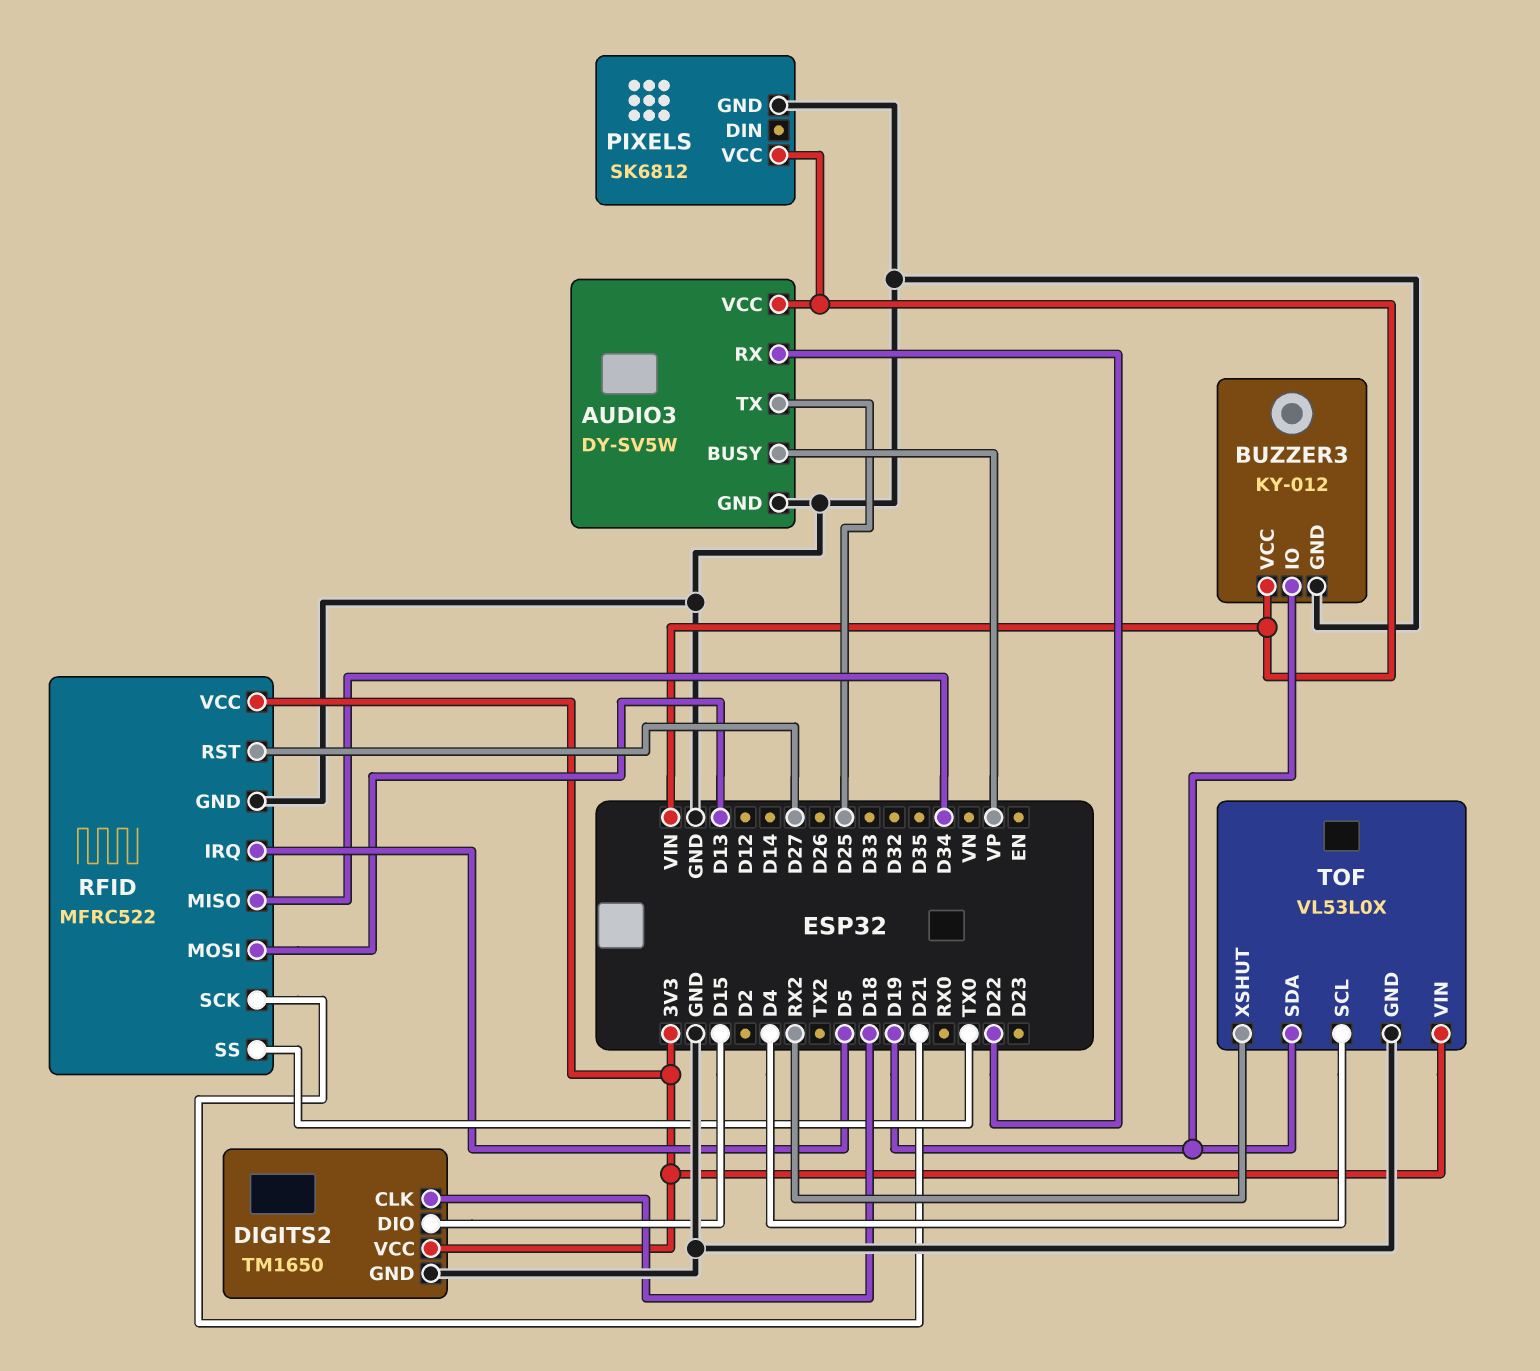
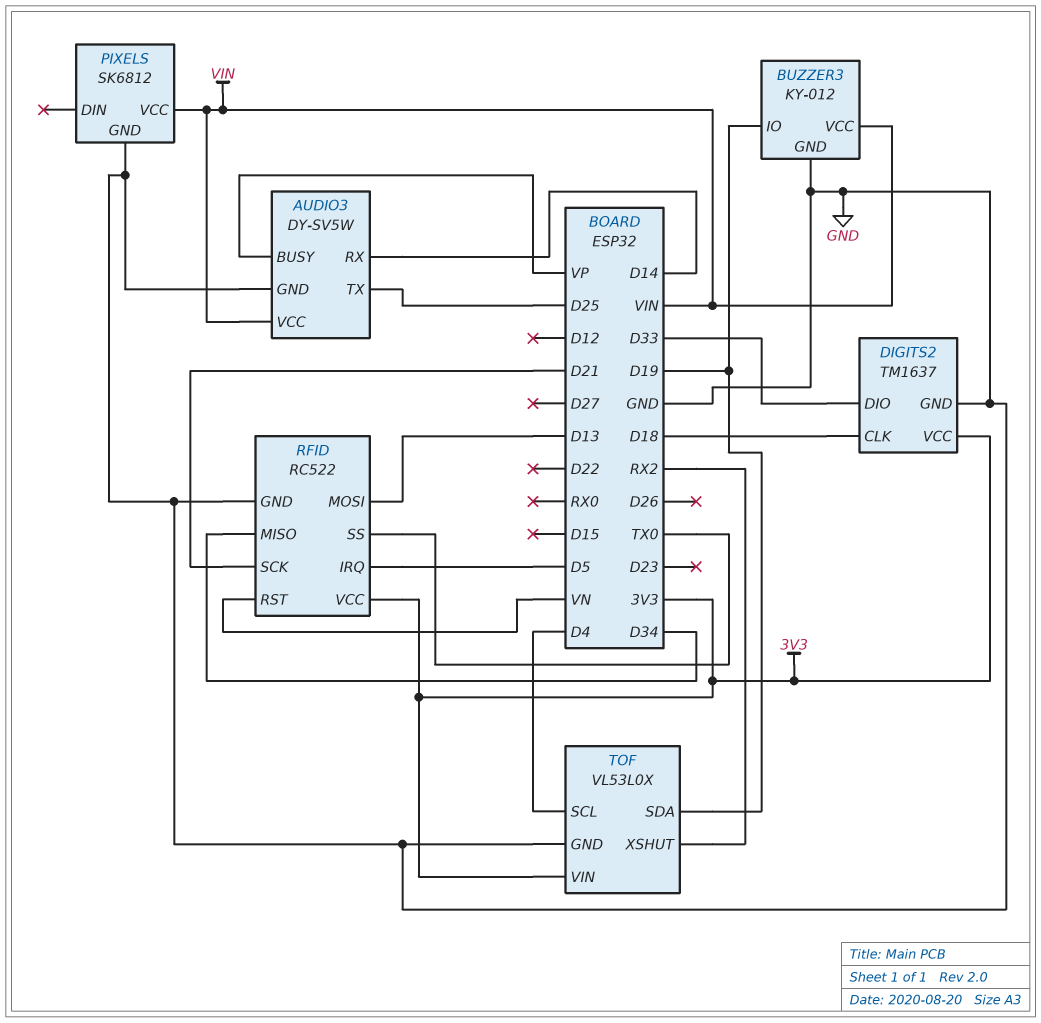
AUDIO3 pin RX: D22 -> D14
DIGITS2: TM1650 -> TM1637
DIGITS2 pin DIO: D15 -> D33
RFID: MFRC522 -> RC522
RFID pin RST: D27 -> VN

